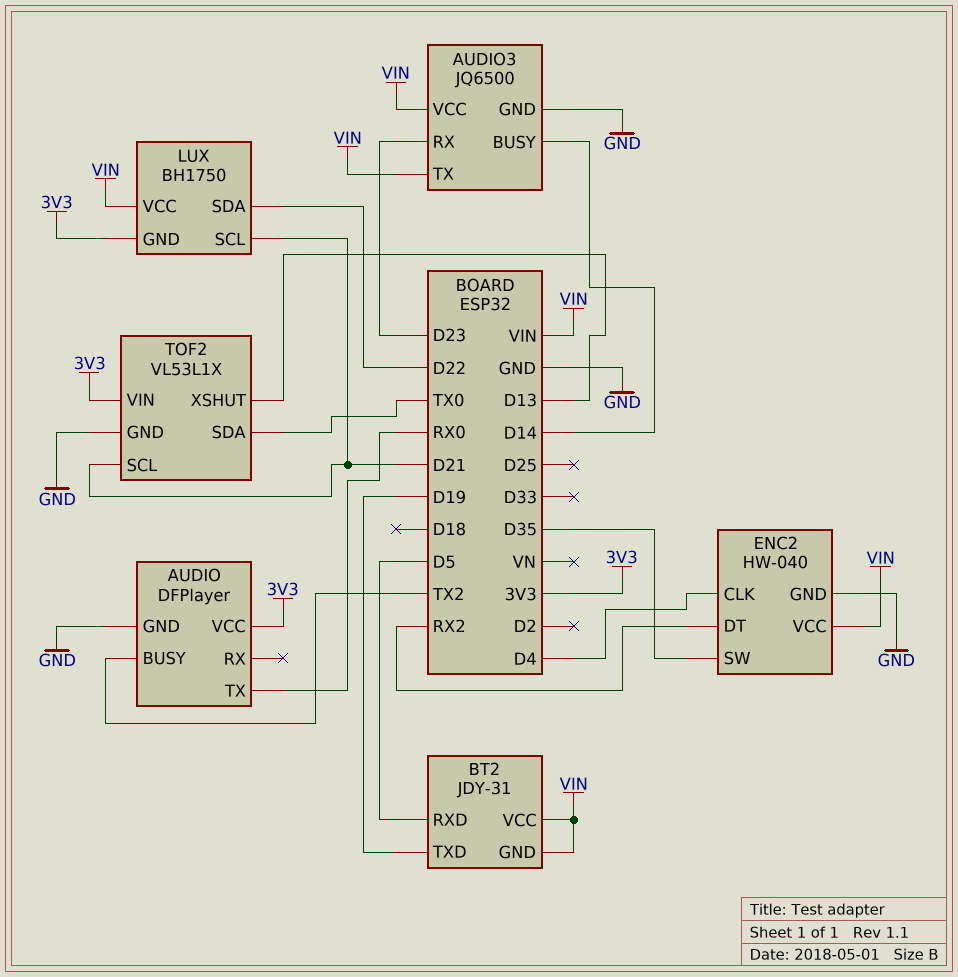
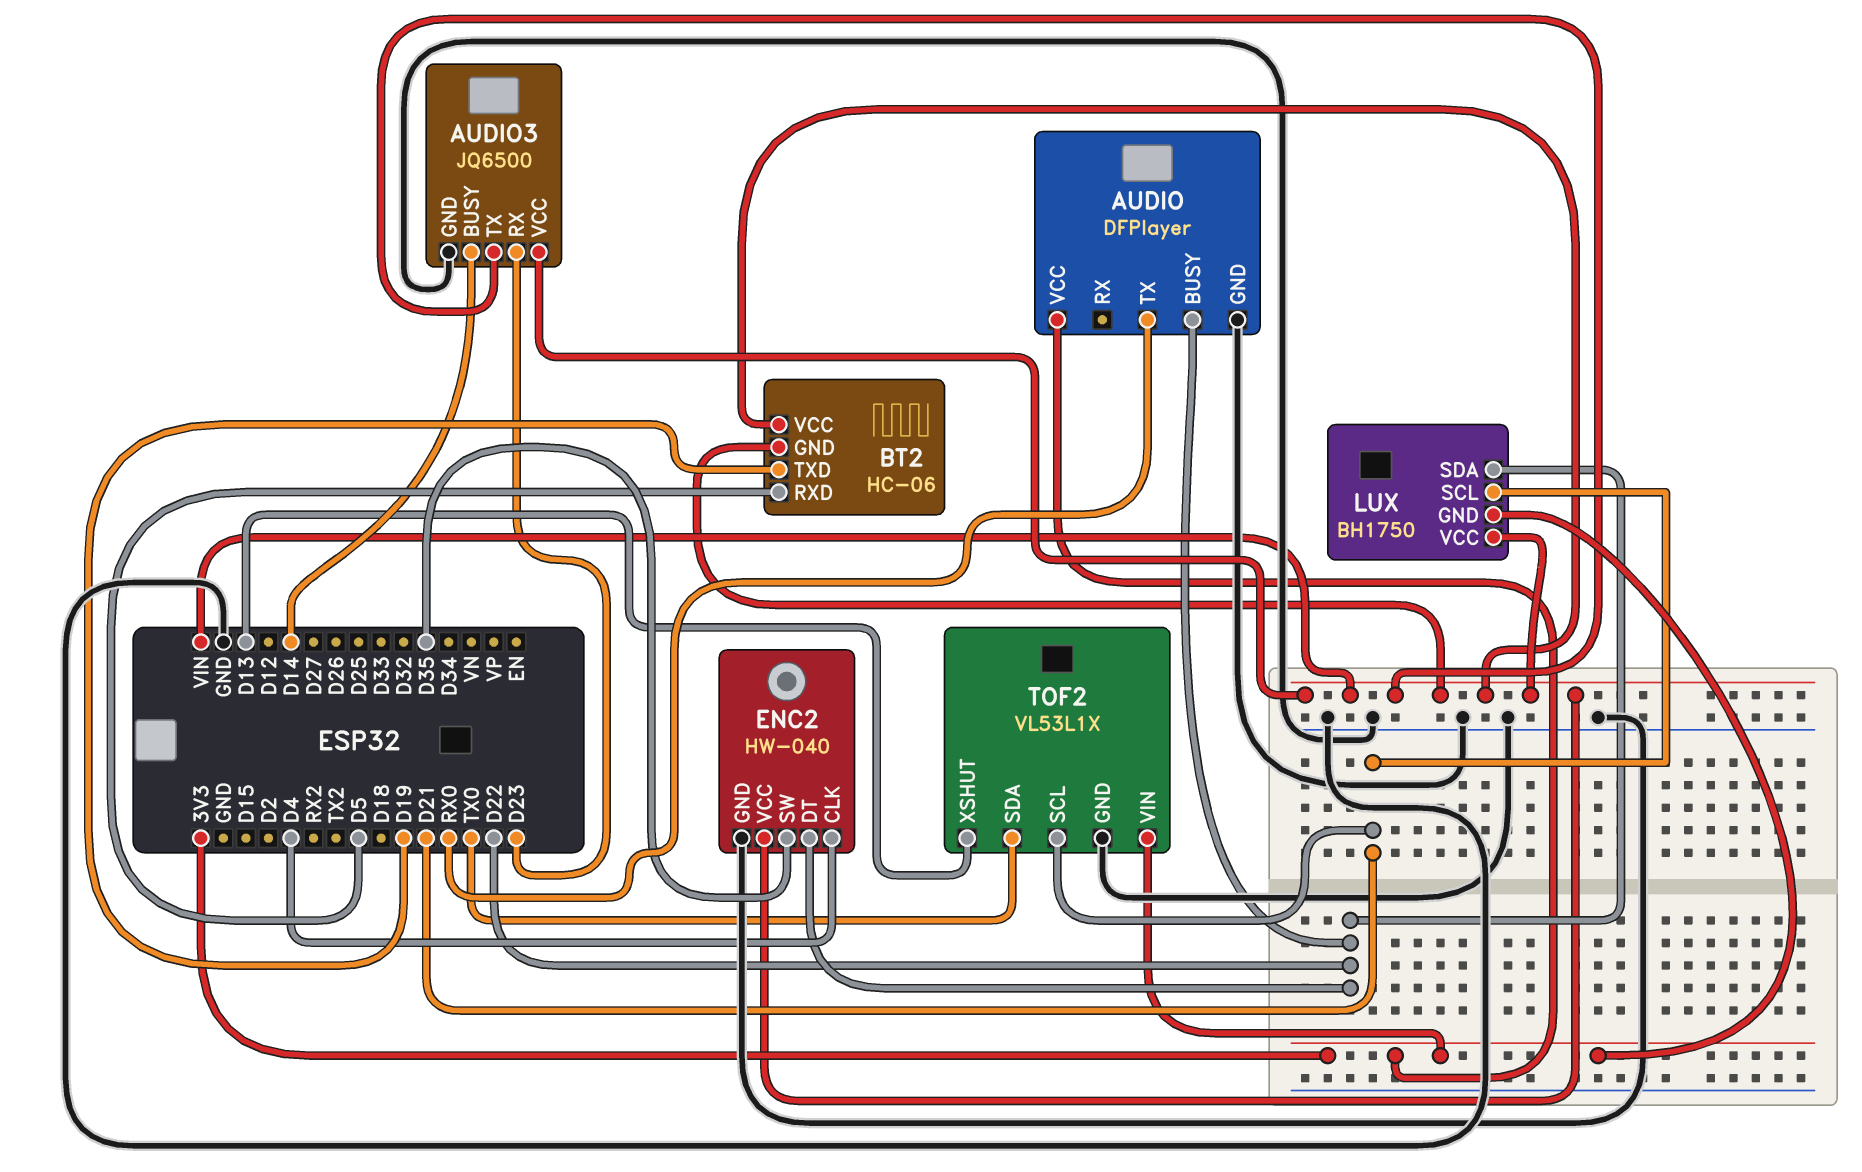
AUDIO pin BUSY: TX2 -> D22
BT2: JDY-31 -> HC-06
ENC2 pin DT: RX2 -> D22

